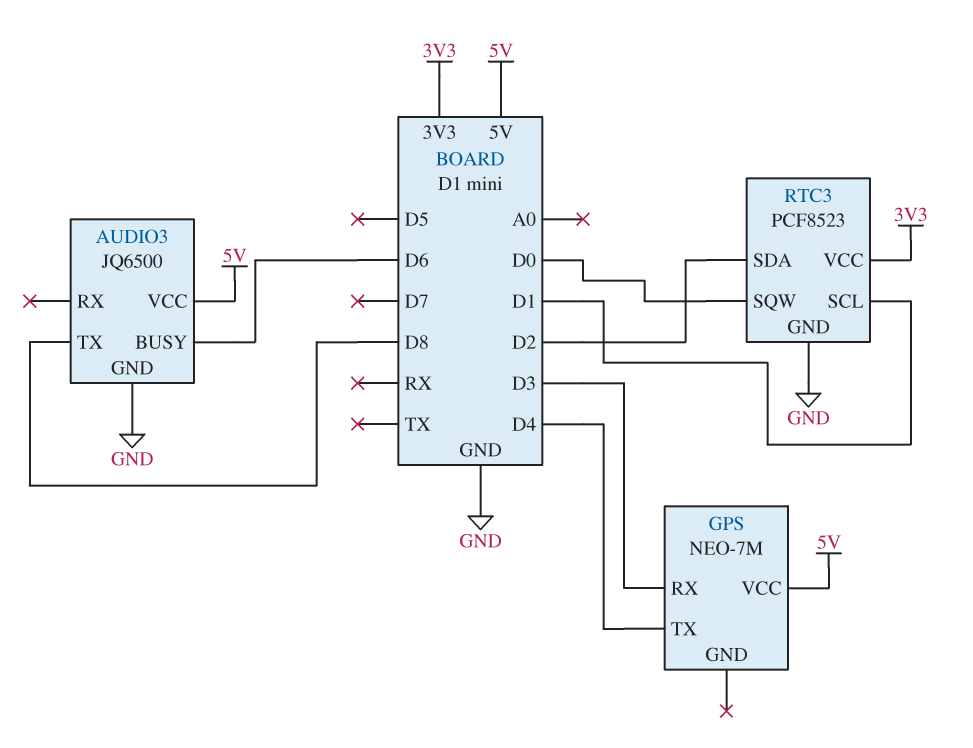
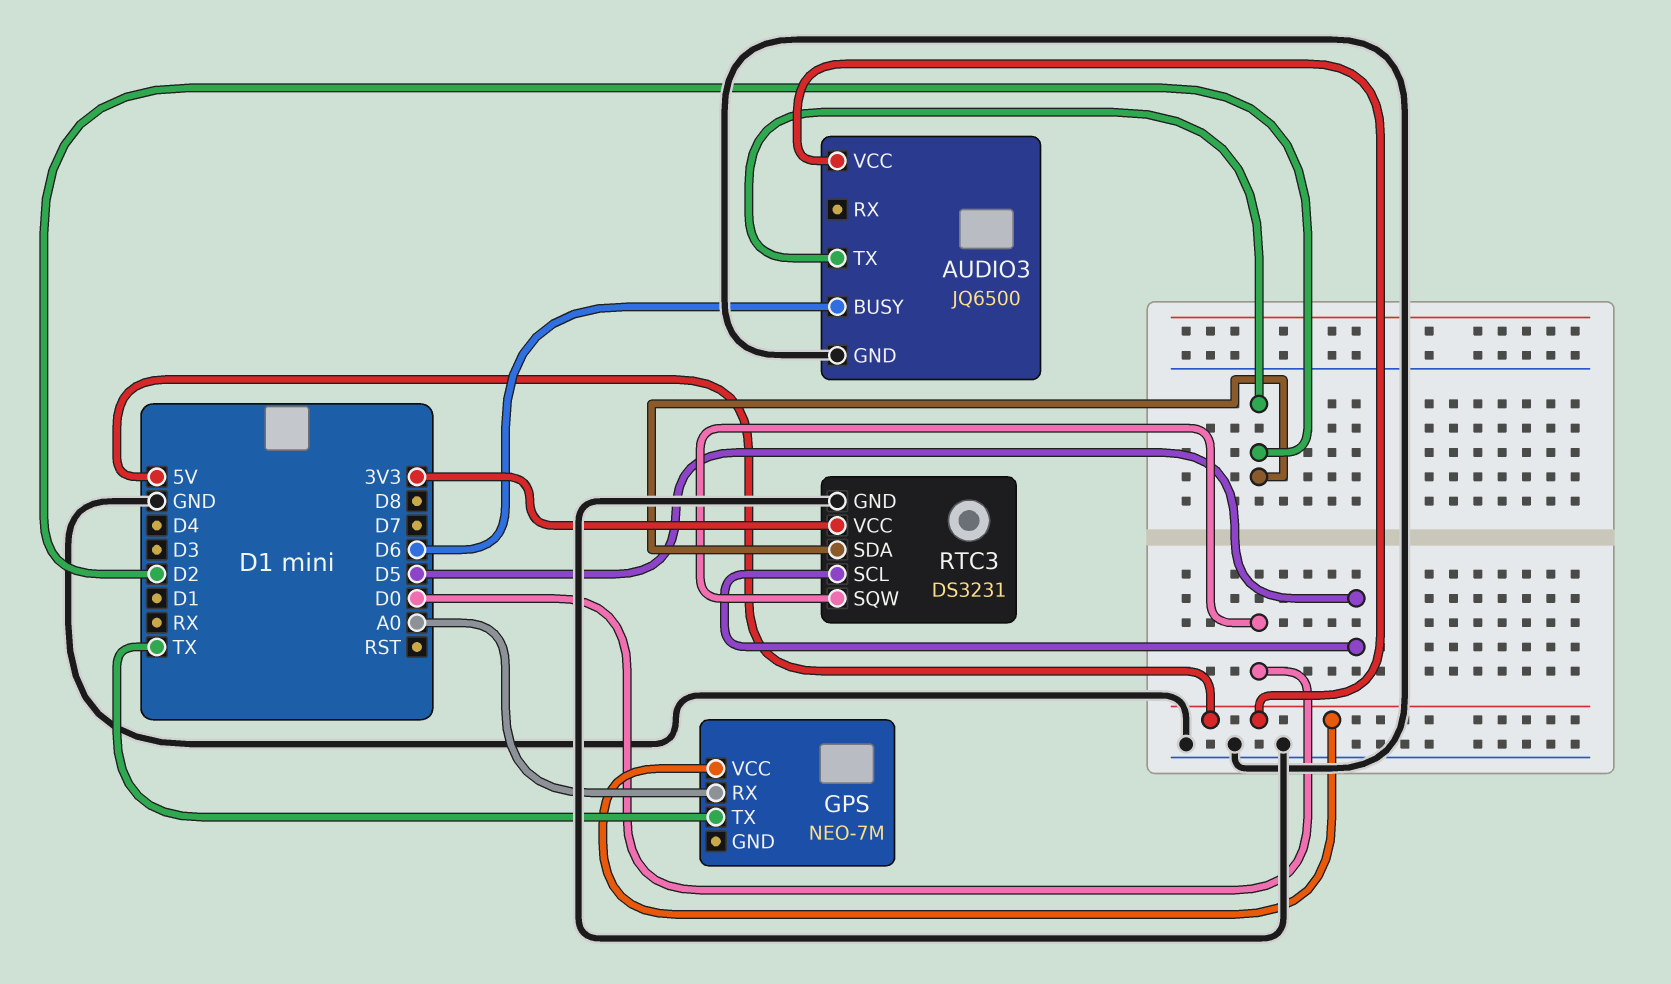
AUDIO3 pin TX: D8 -> D2
GPS pin RX: D3 -> A0
GPS pin TX: D4 -> TX
RTC3: PCF8523 -> DS3231
RTC3 pin SCL: D1 -> D5

